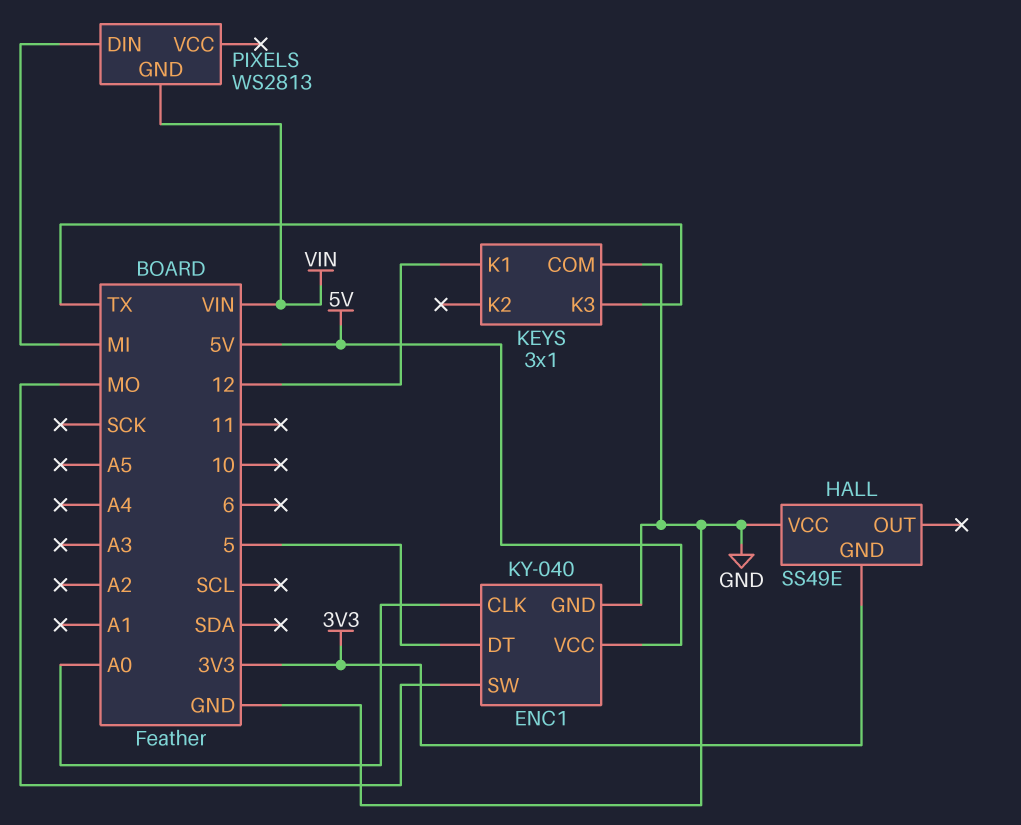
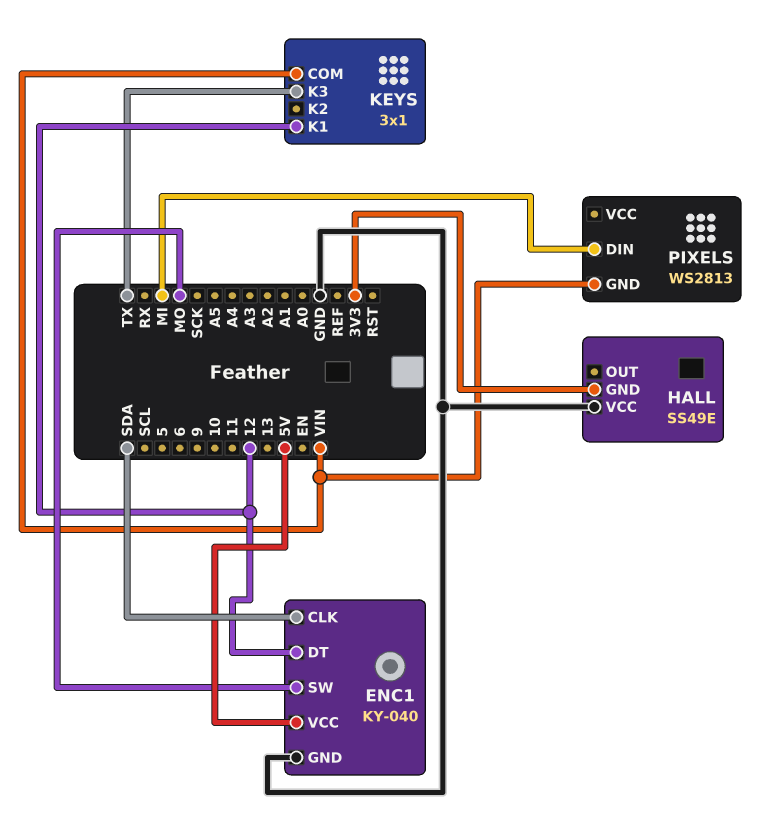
ENC1 pin CLK: A0 -> SDA
ENC1 pin DT: 5 -> 12
KEYS pin COM: GND -> VIN

